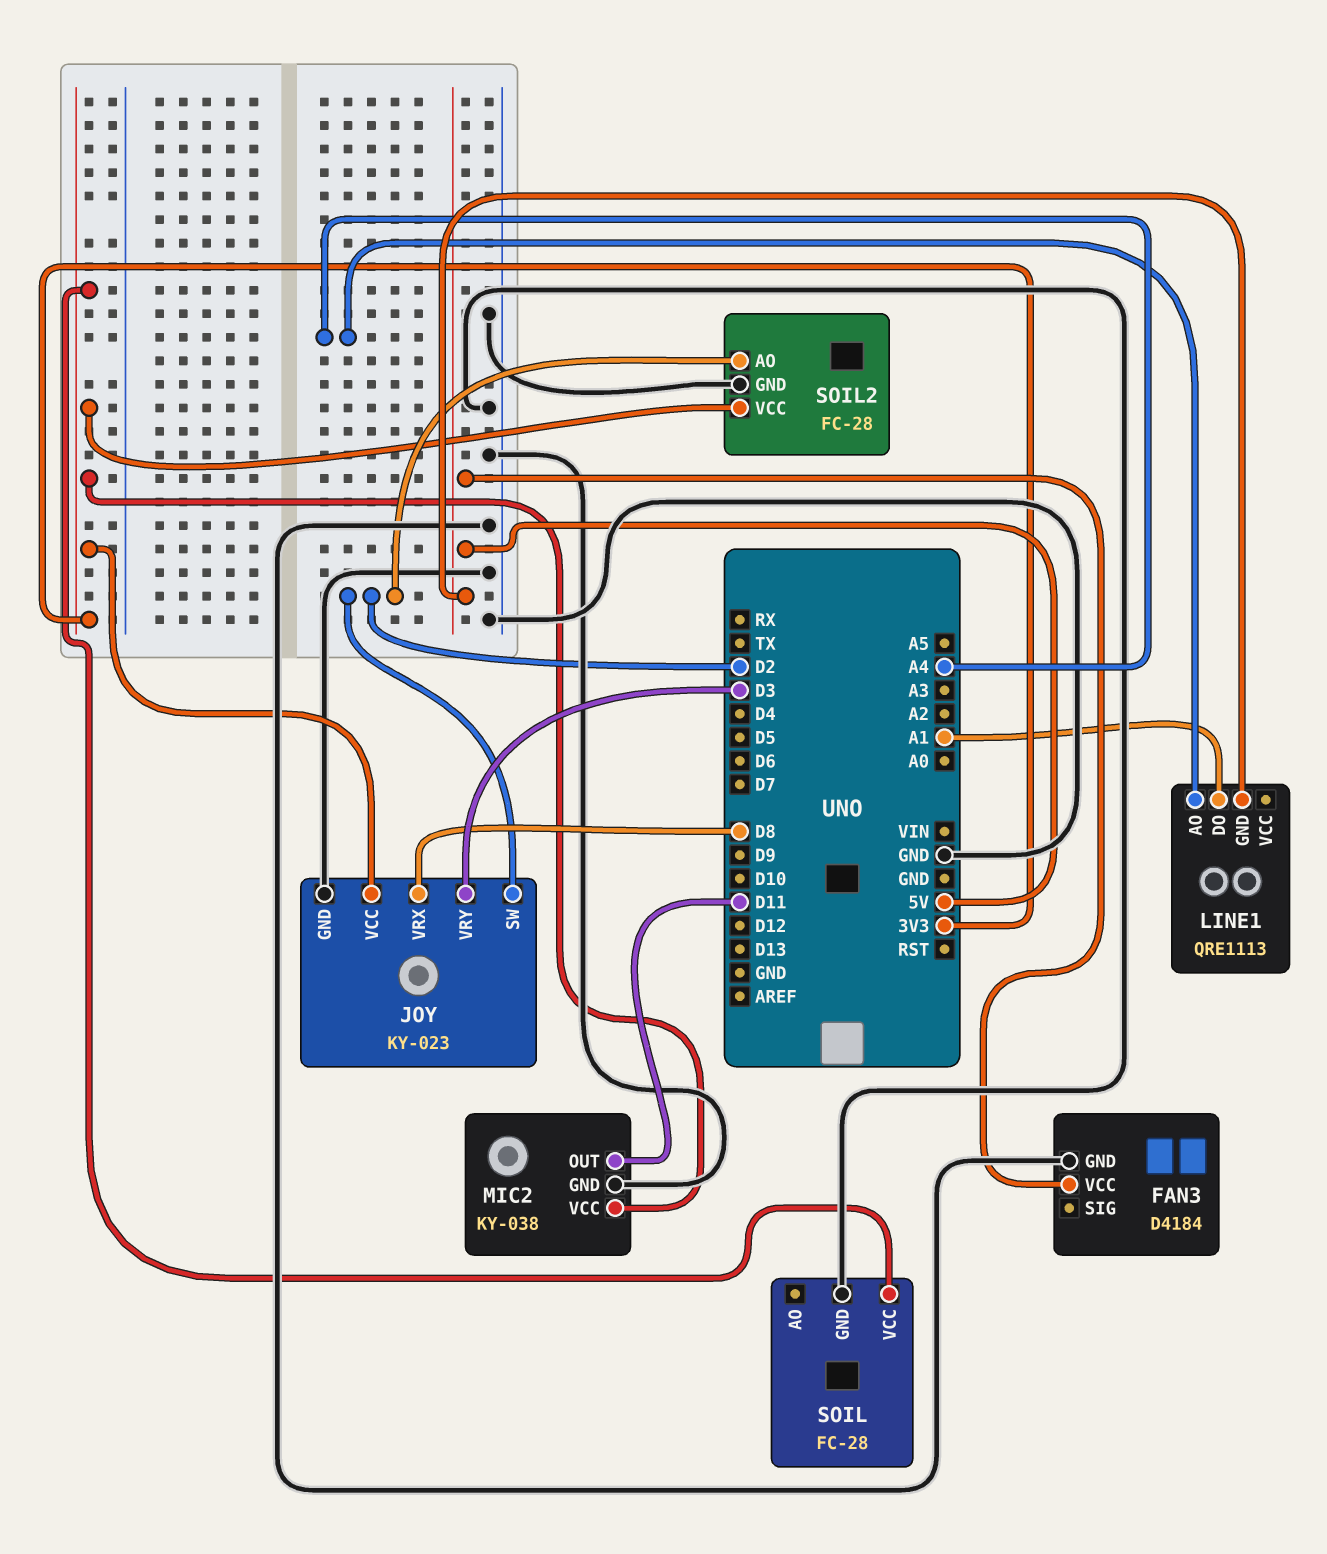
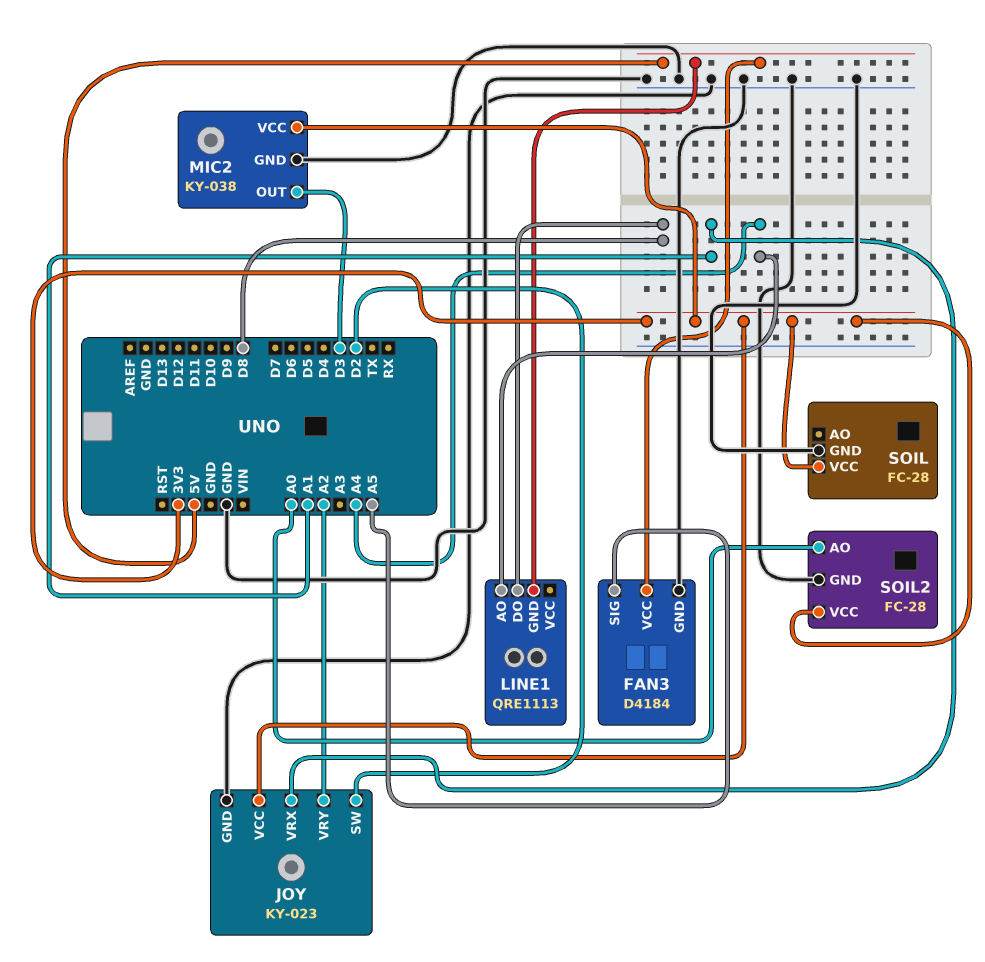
FAN3 pin SIG: none -> A5
JOY pin VRX: D8 -> A1
JOY pin VRY: D3 -> A2
LINE1 pin DO: A1 -> D8
MIC2 pin OUT: D11 -> D3
SOIL2 pin AO: D2 -> A0

